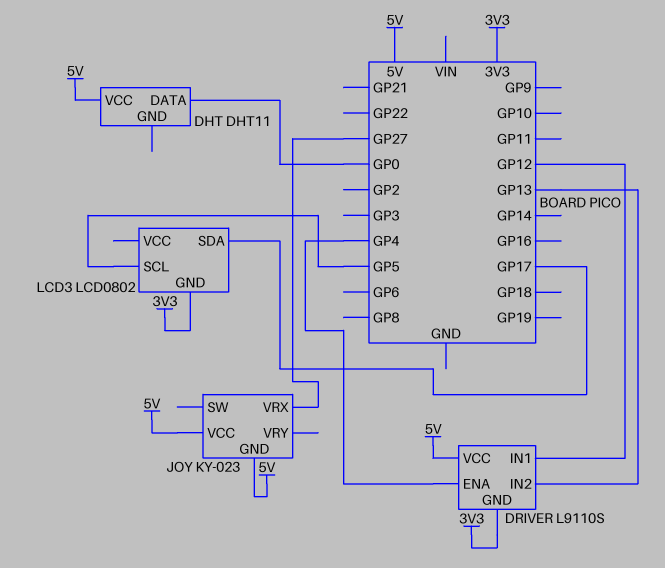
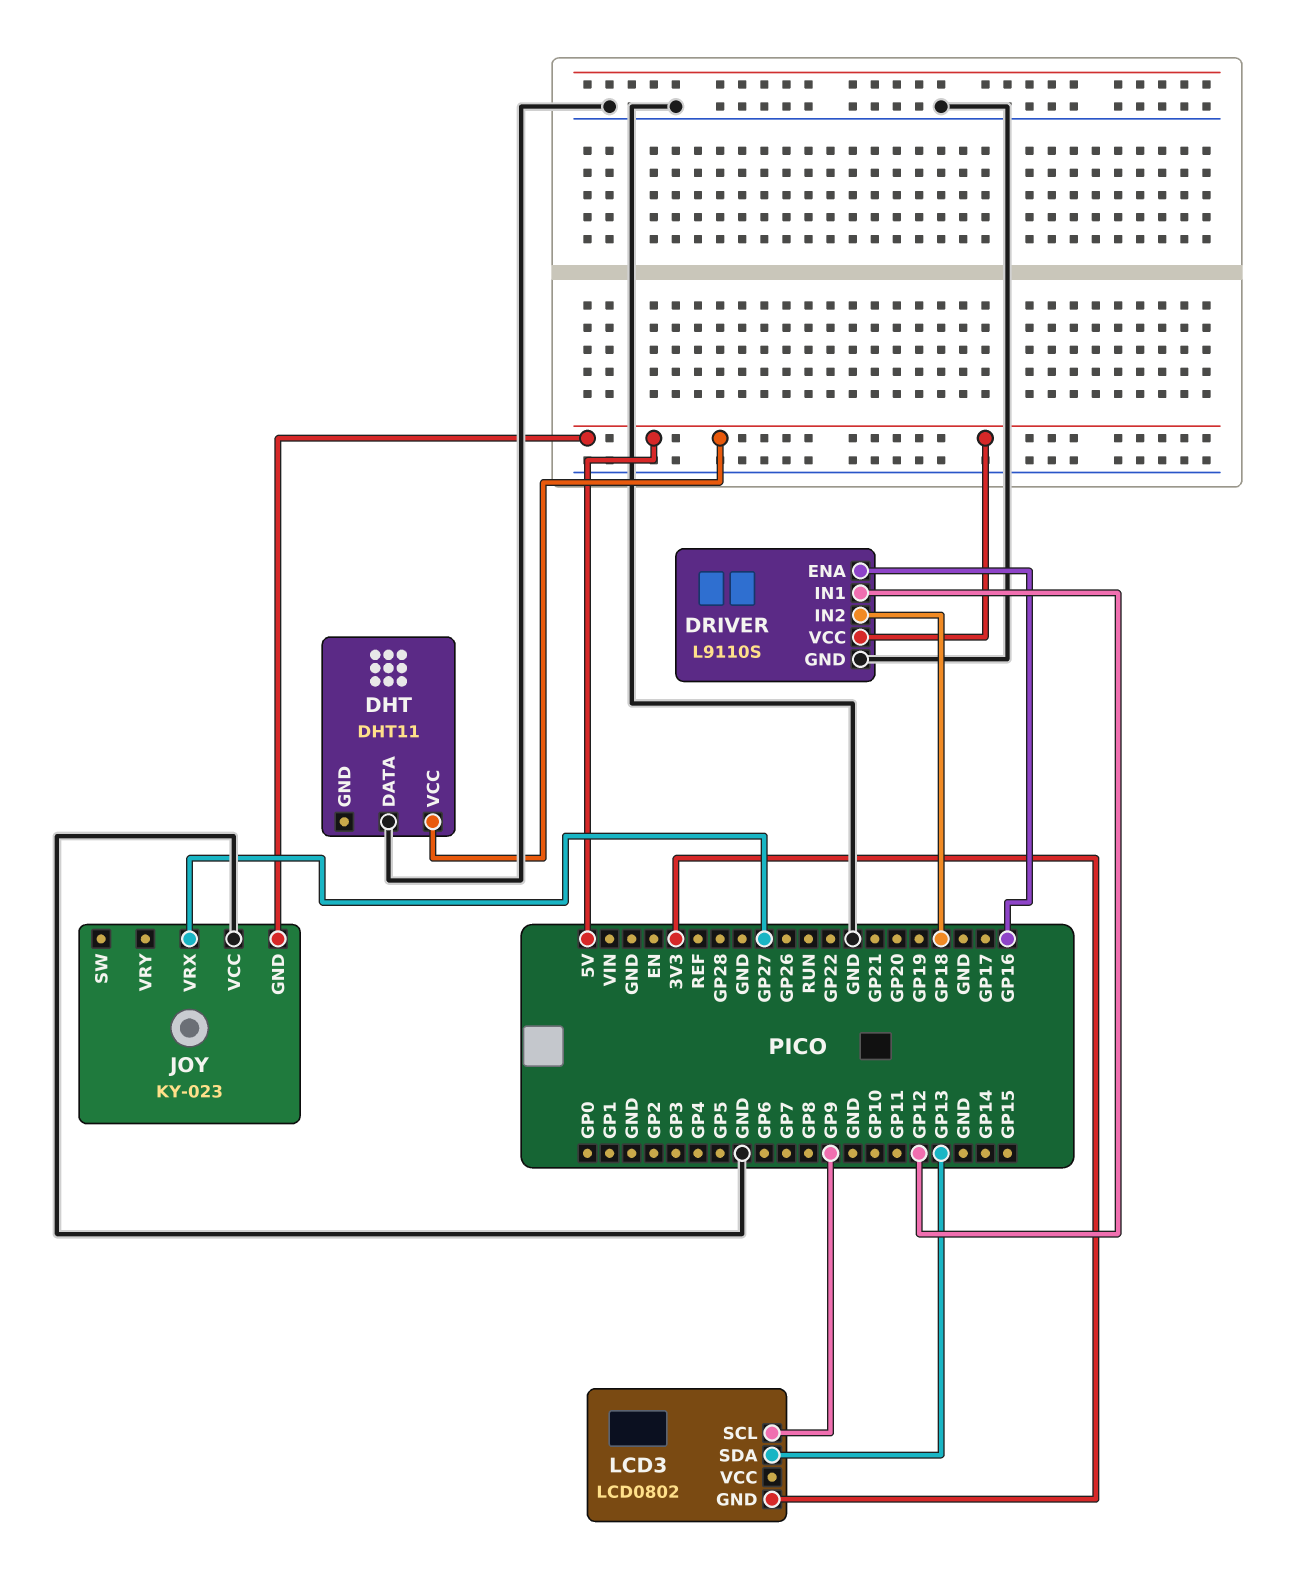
DHT pin DATA: GP0 -> GND
DRIVER pin ENA: GP4 -> GP16
DRIVER pin GND: 3V3 -> GND
DRIVER pin IN2: GP13 -> GP18
JOY pin VCC: 5V -> GND
LCD3 pin SCL: GP5 -> GP9
LCD3 pin SDA: GP17 -> GP13

